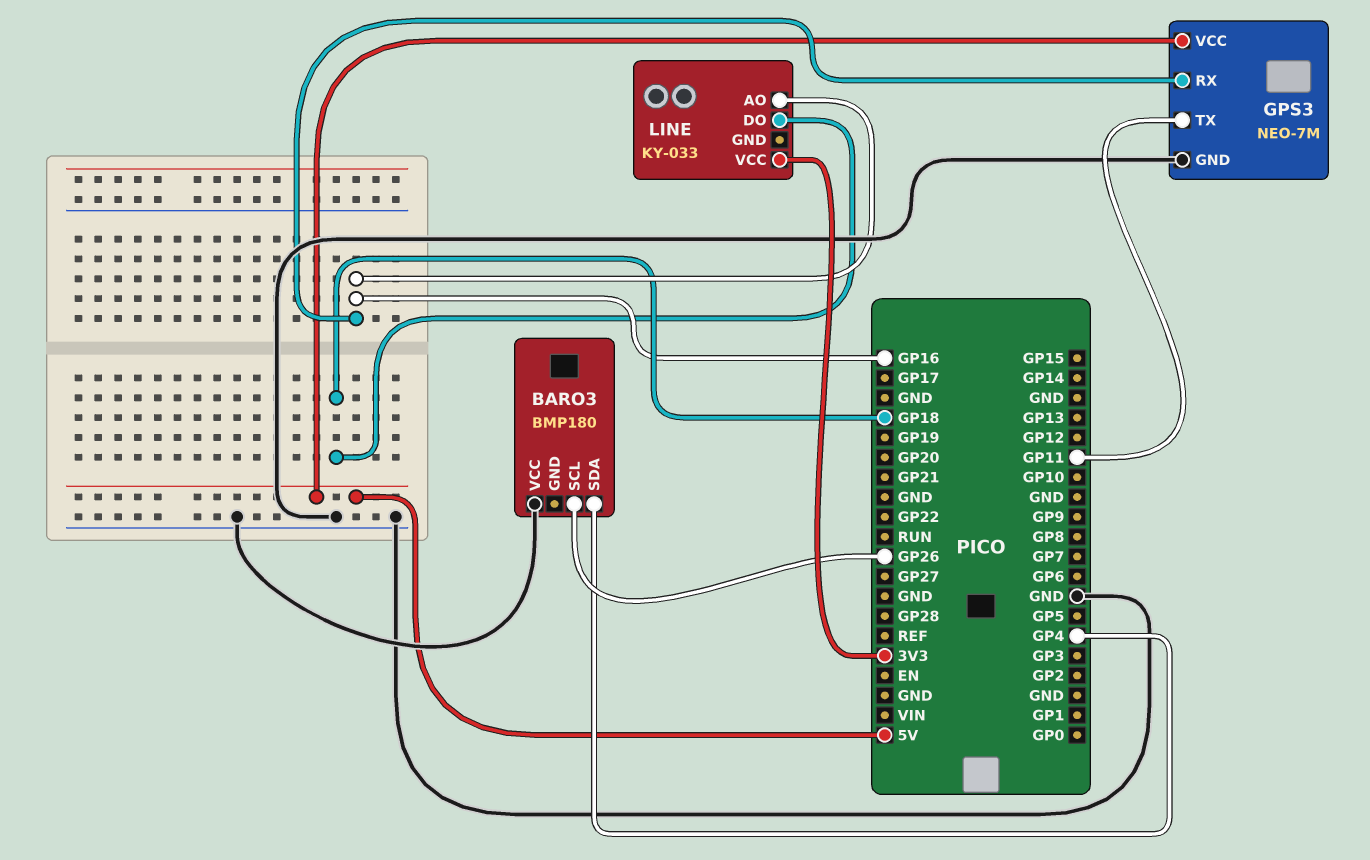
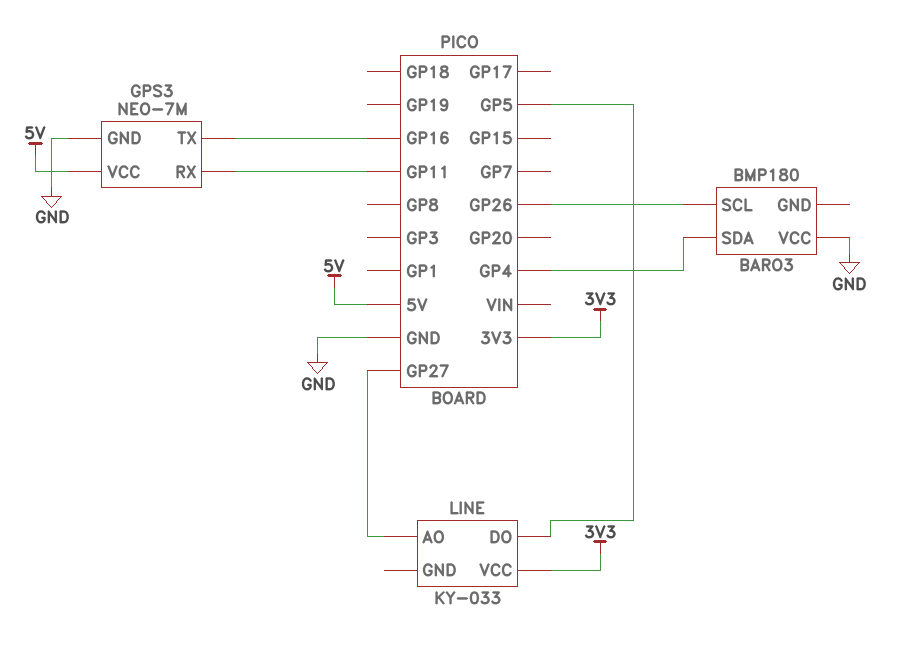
GPS3 pin RX: GP16 -> GP11
GPS3 pin TX: GP11 -> GP16
LINE pin AO: GP16 -> GP27
LINE pin DO: GP18 -> GP5

